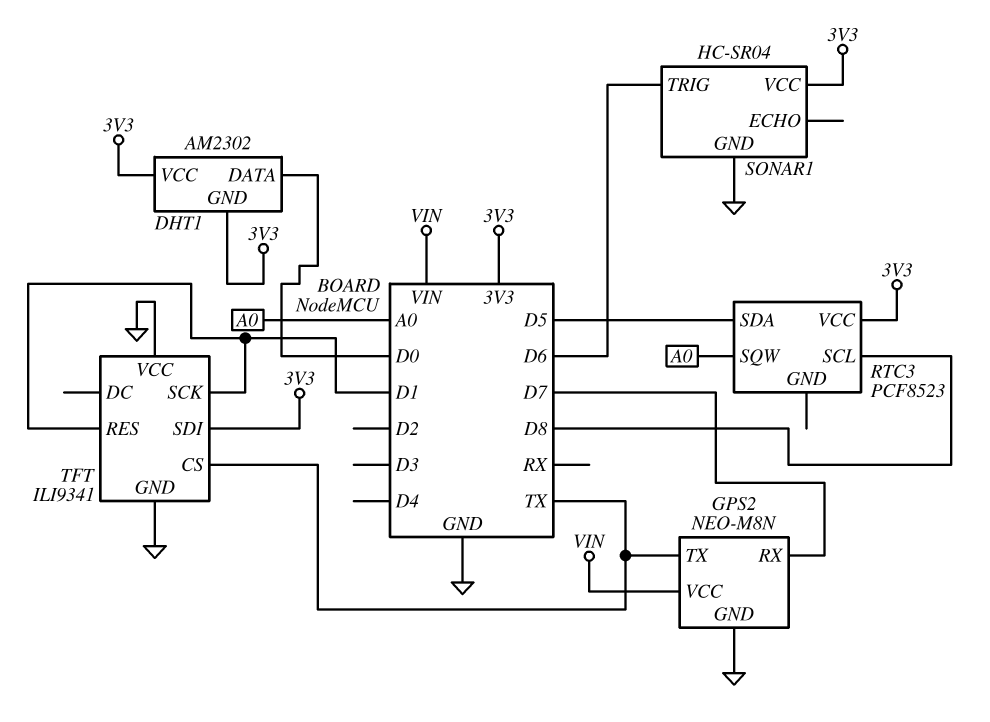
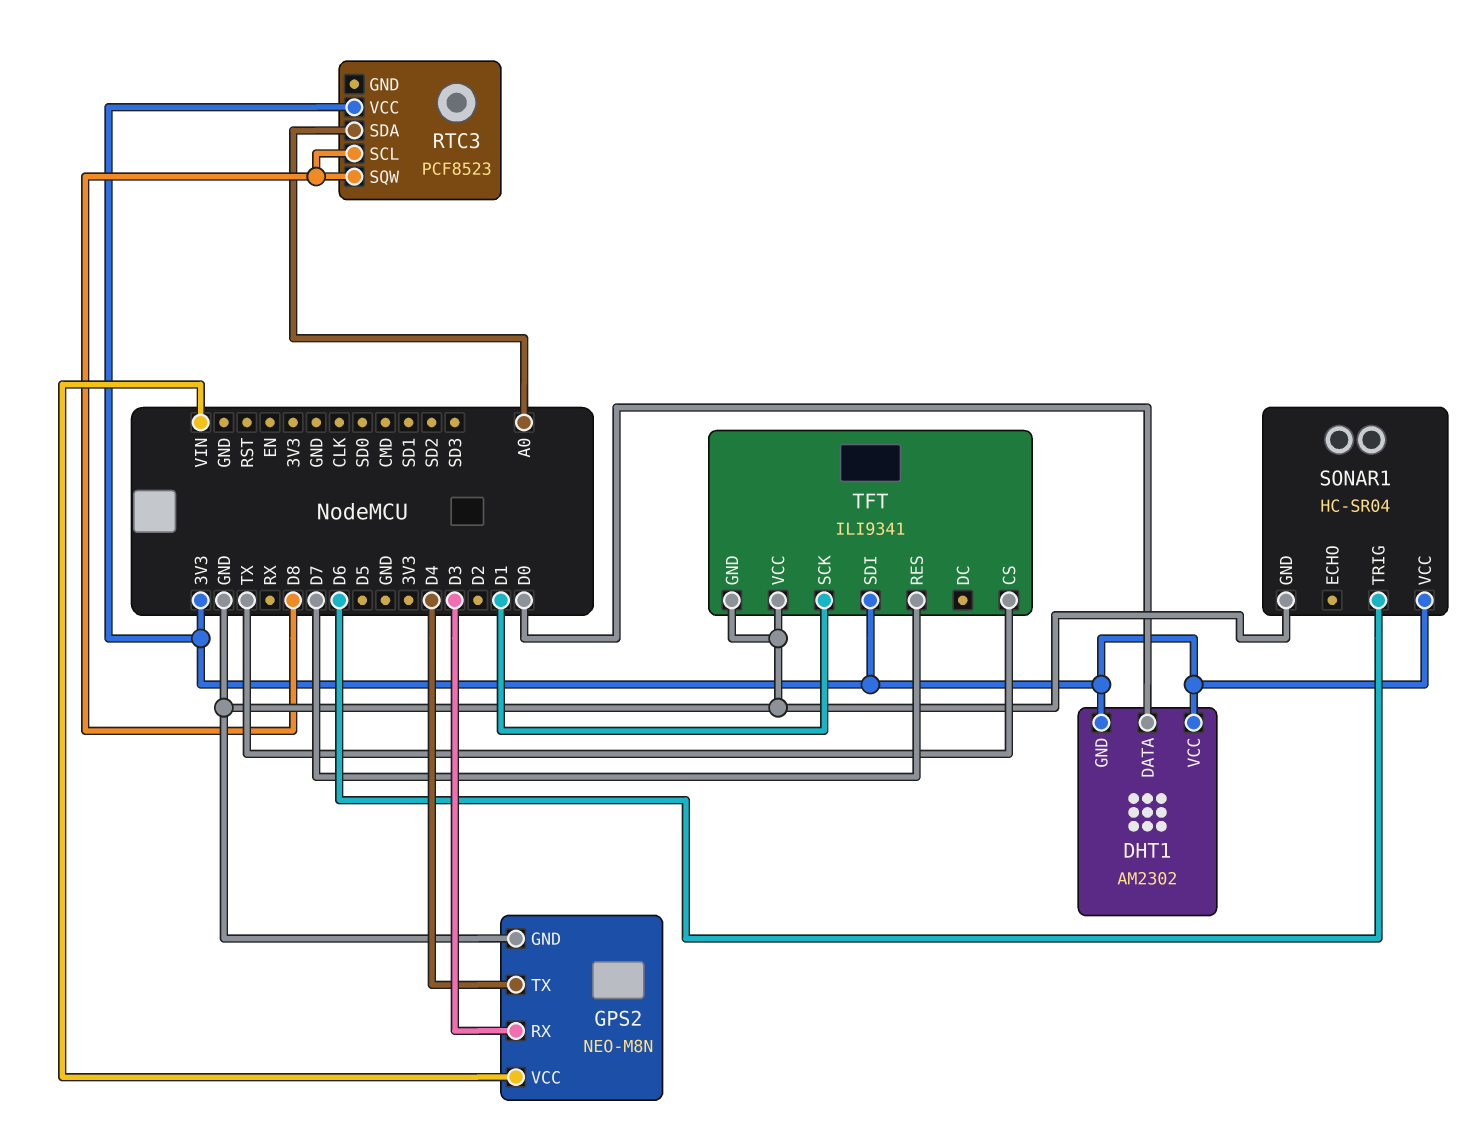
GPS2 pin RX: D7 -> D3
GPS2 pin TX: TX -> D4
RTC3 pin SDA: D5 -> A0
RTC3 pin SQW: A0 -> D8
TFT pin RES: D1 -> D7

